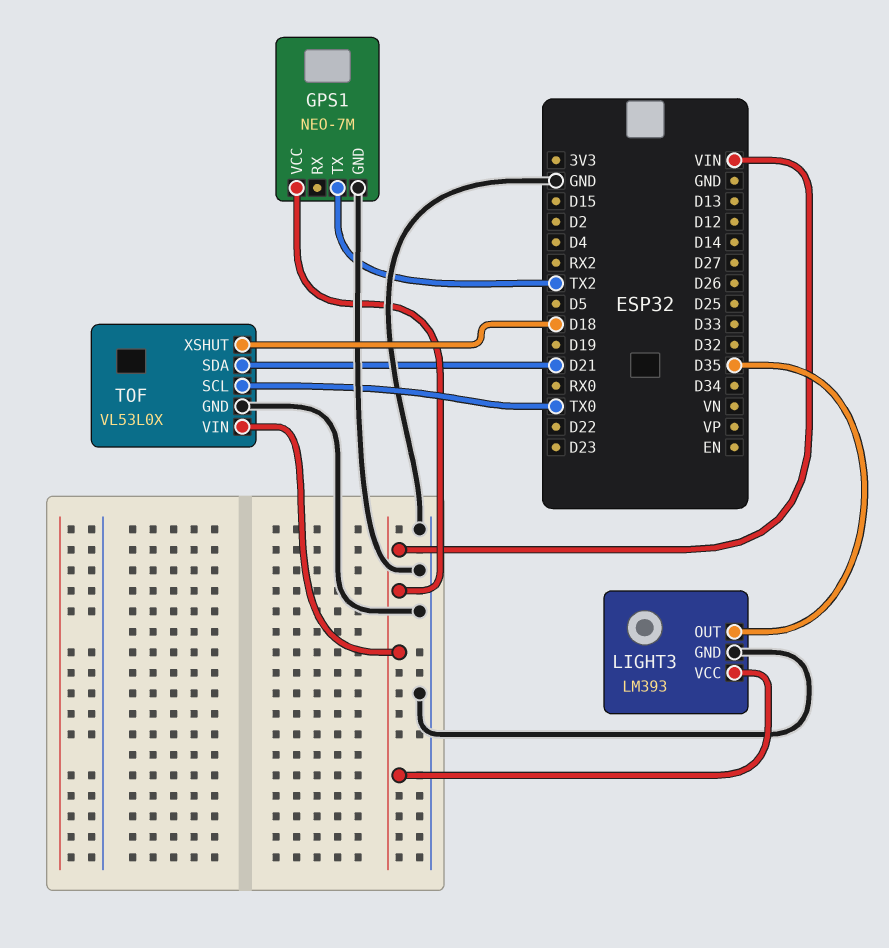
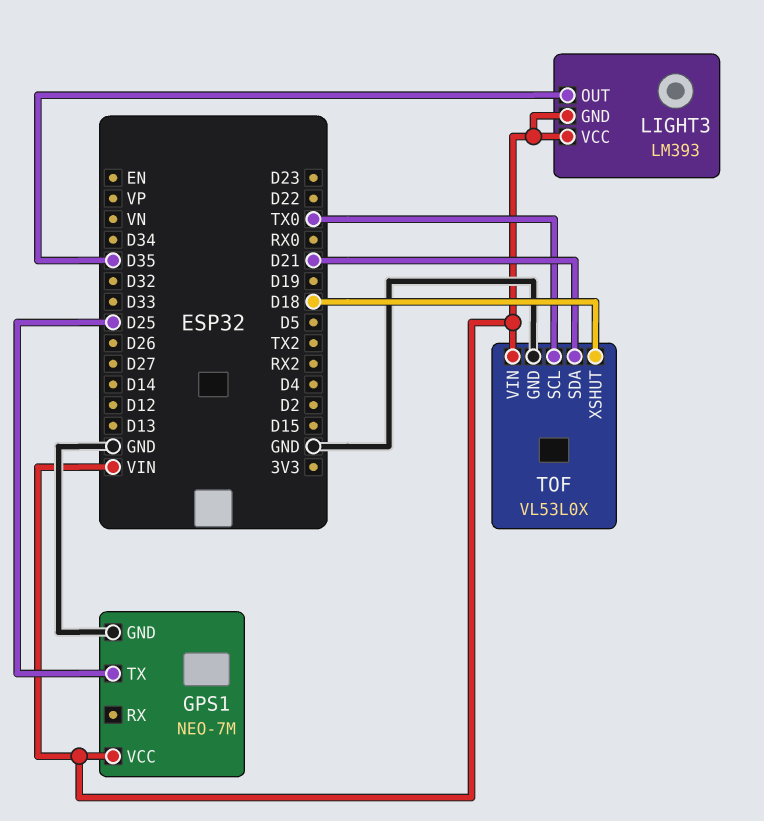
GPS1 pin TX: TX2 -> D25
LIGHT3 pin GND: GND -> VIN

